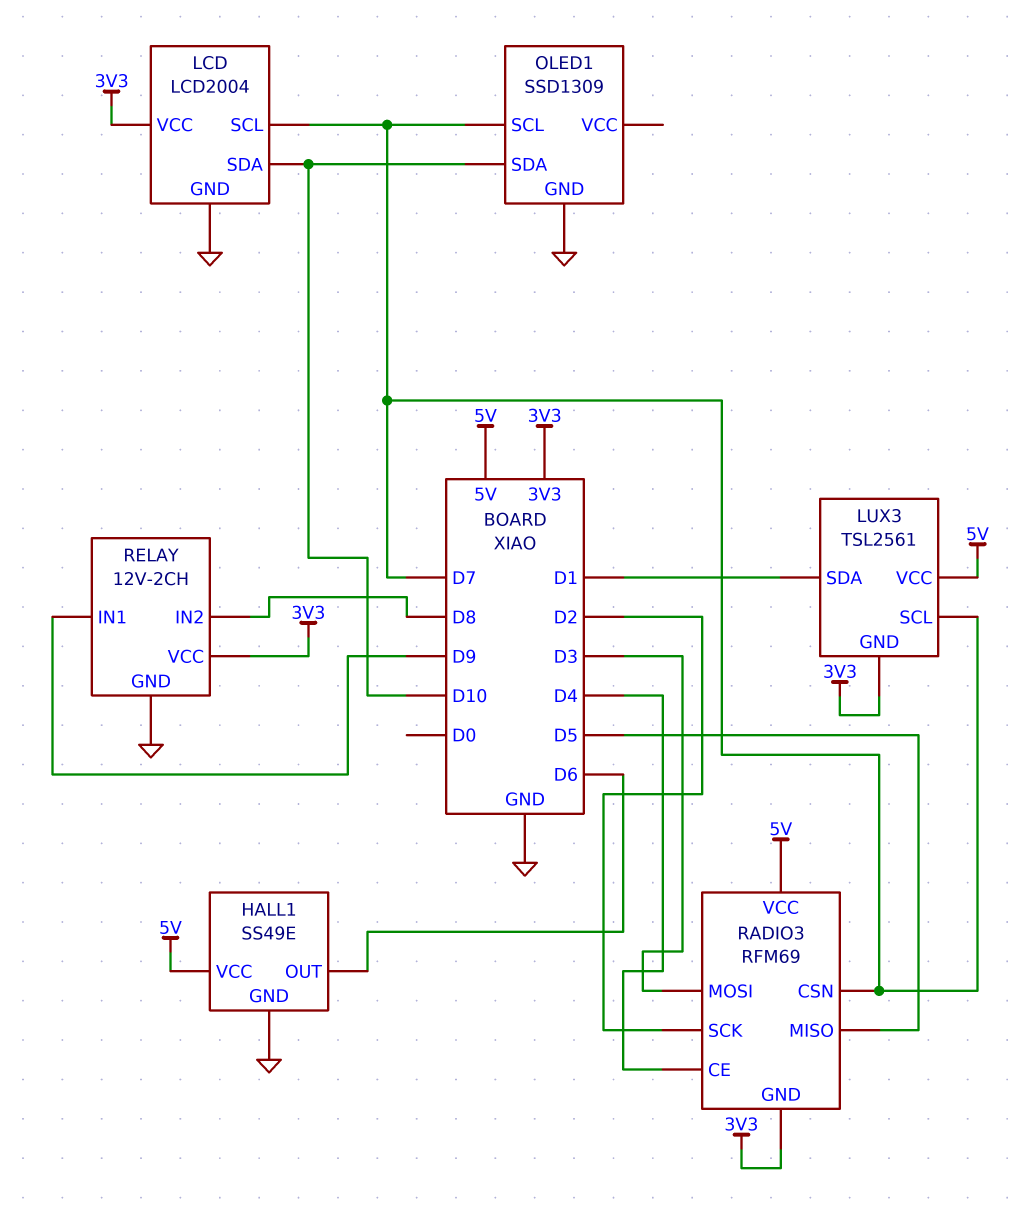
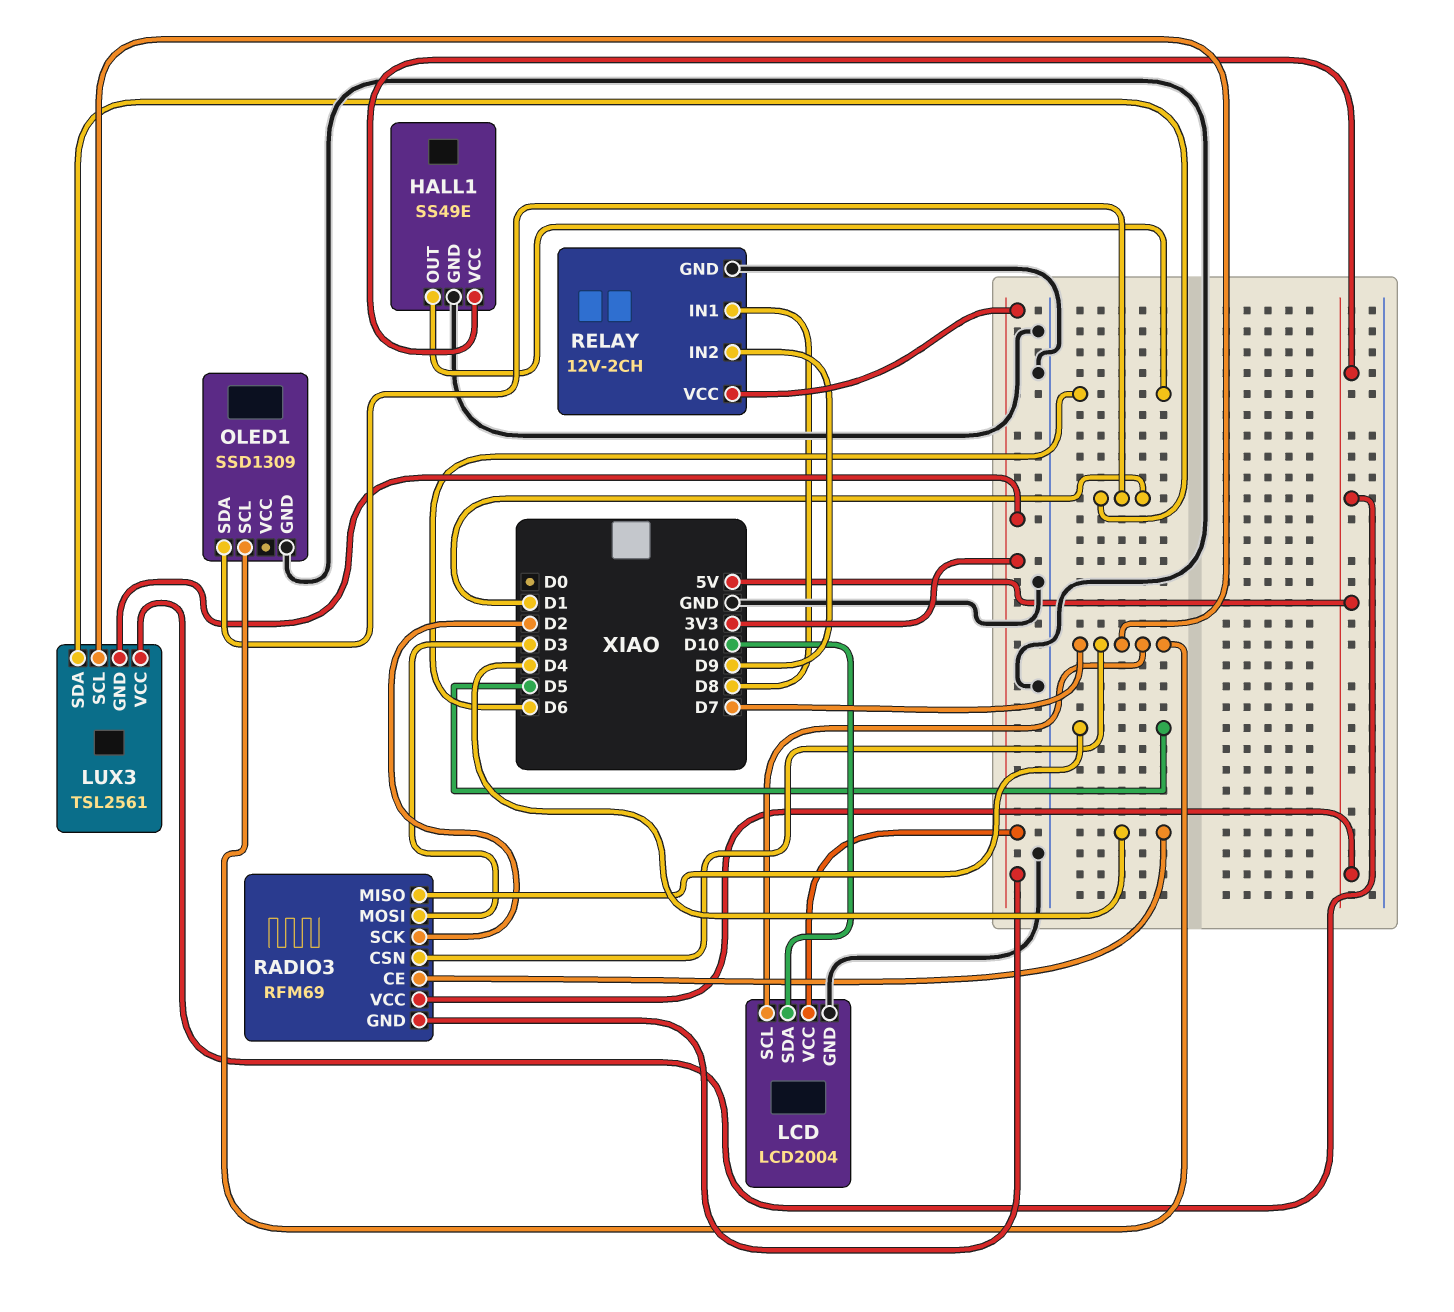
OLED1 pin SDA: D10 -> D1
RELAY pin IN1: D9 -> D8
RELAY pin IN2: D8 -> D9

